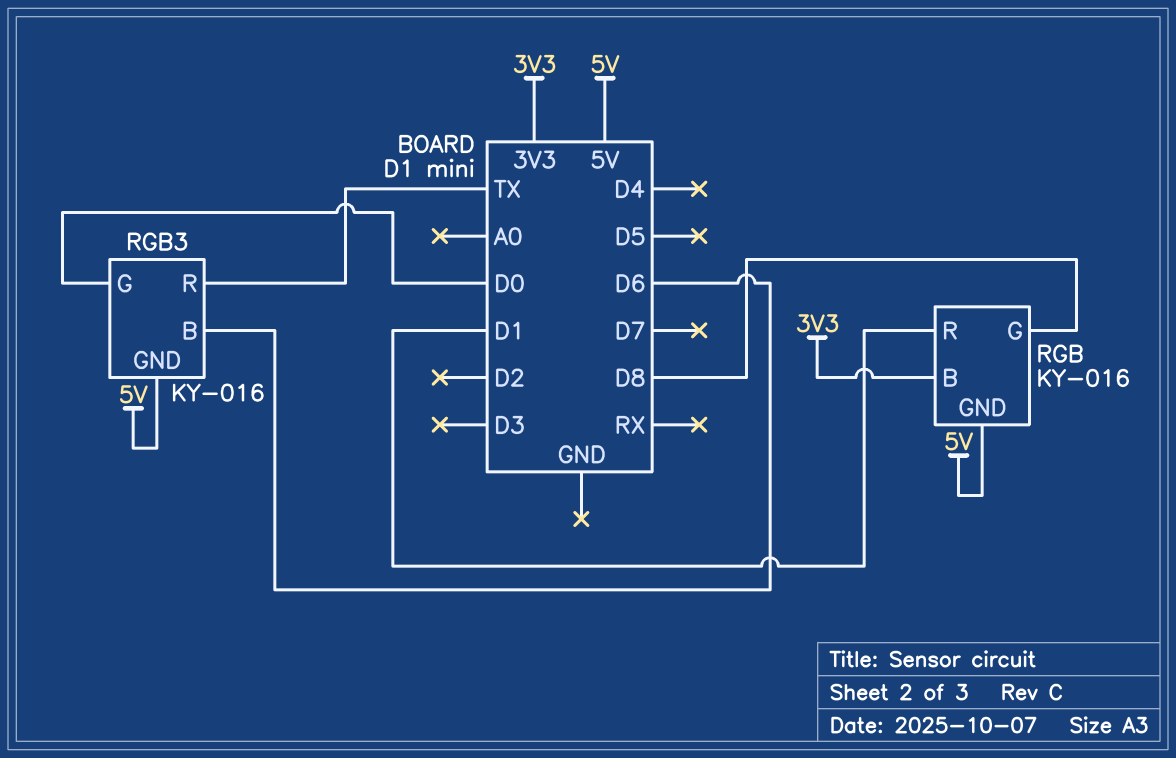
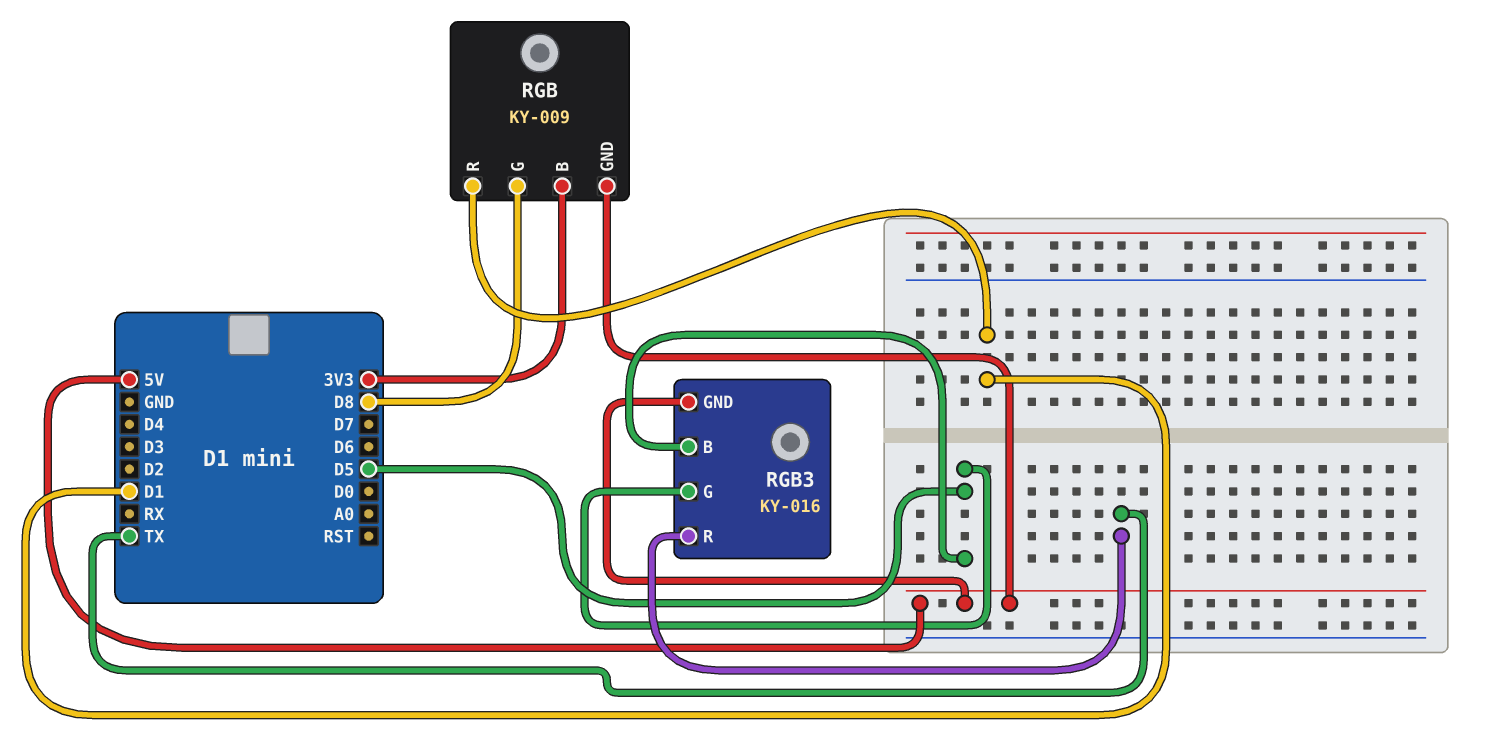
RGB: KY-016 -> KY-009
RGB3 pin B: D6 -> D5
RGB3 pin G: D0 -> D5

